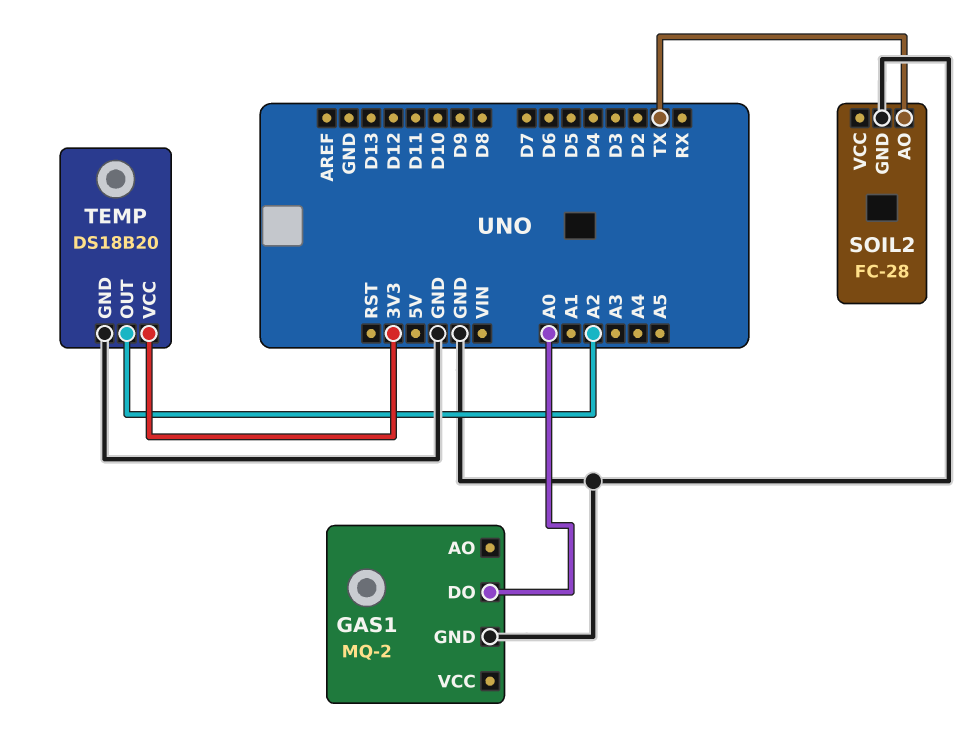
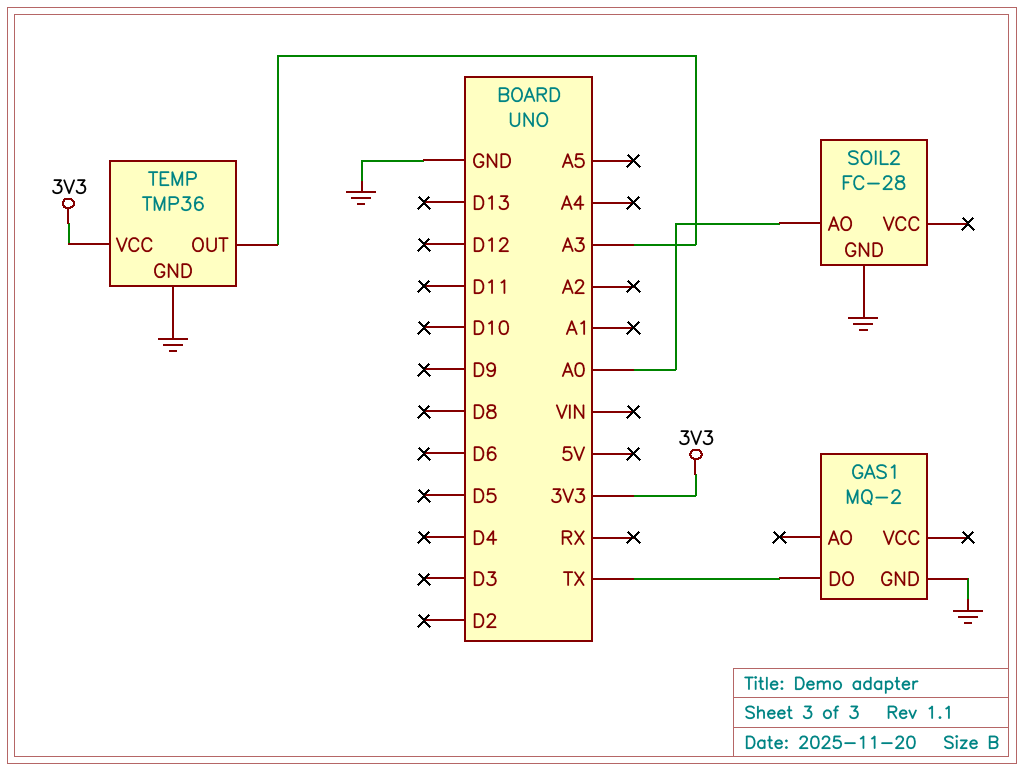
GAS1 pin DO: A0 -> TX
SOIL2 pin AO: TX -> A0
TEMP: DS18B20 -> TMP36
TEMP pin OUT: A2 -> A3

